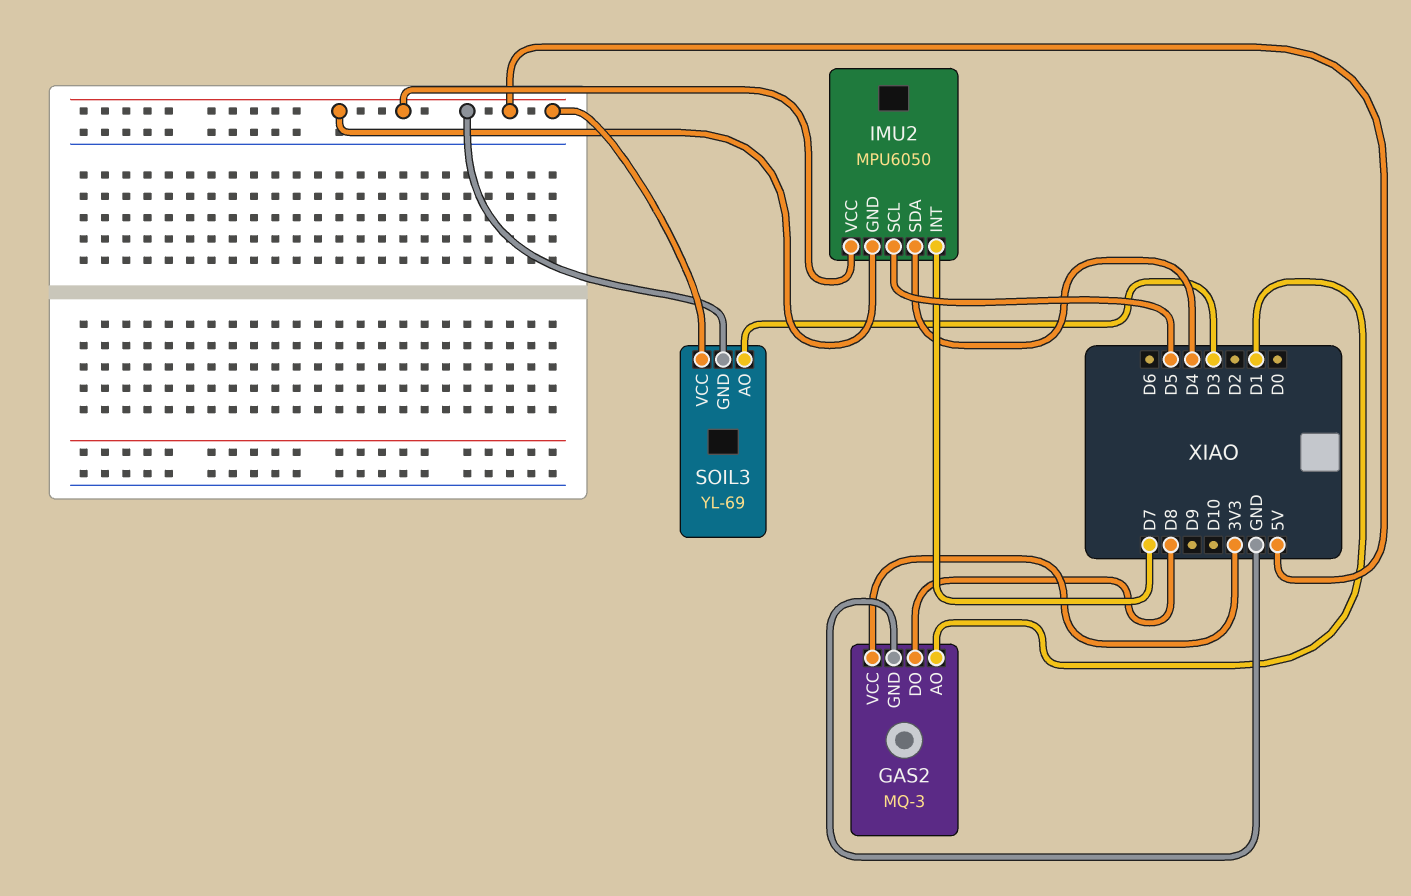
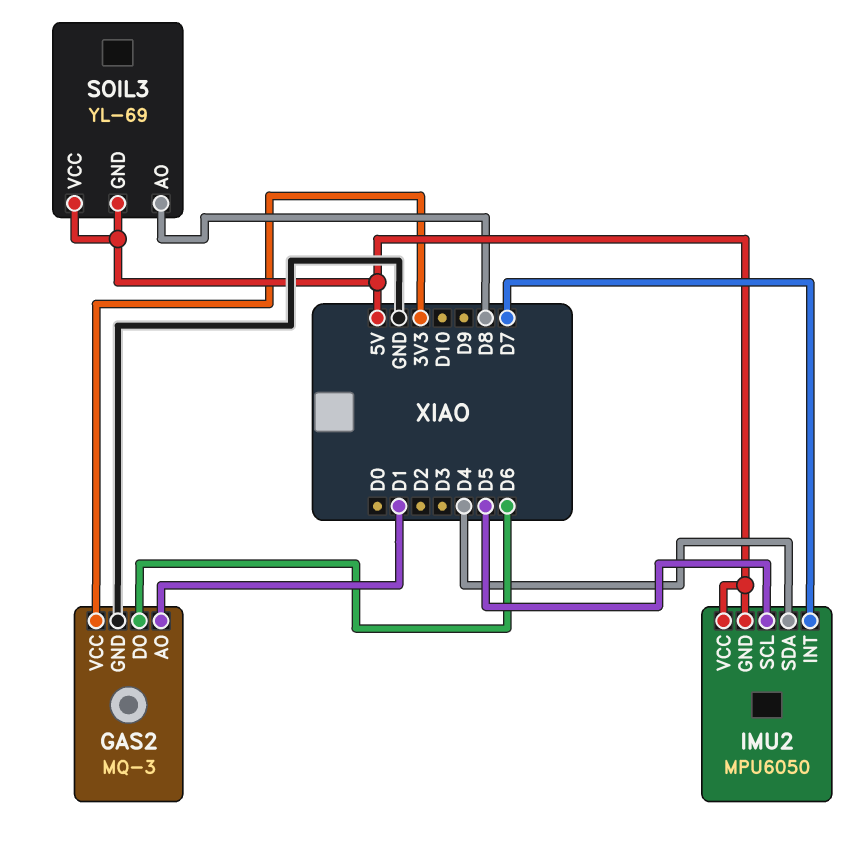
GAS2 pin DO: D8 -> D6
SOIL3 pin AO: D3 -> D8

